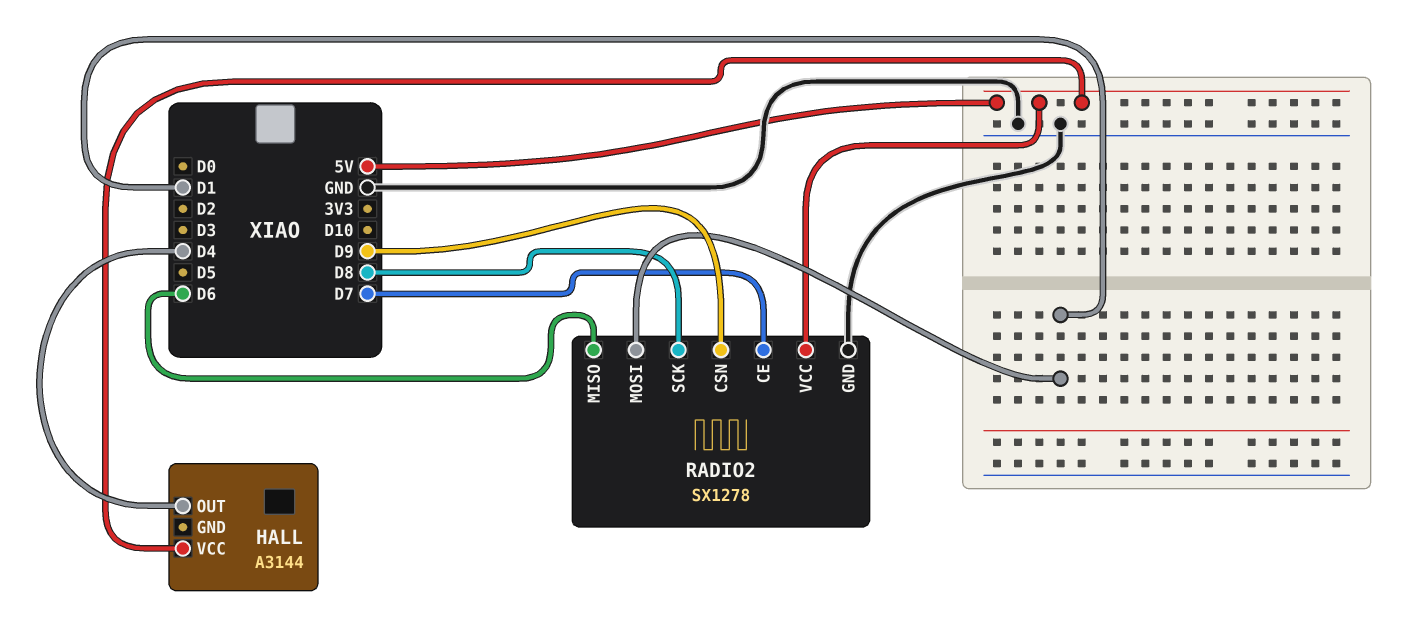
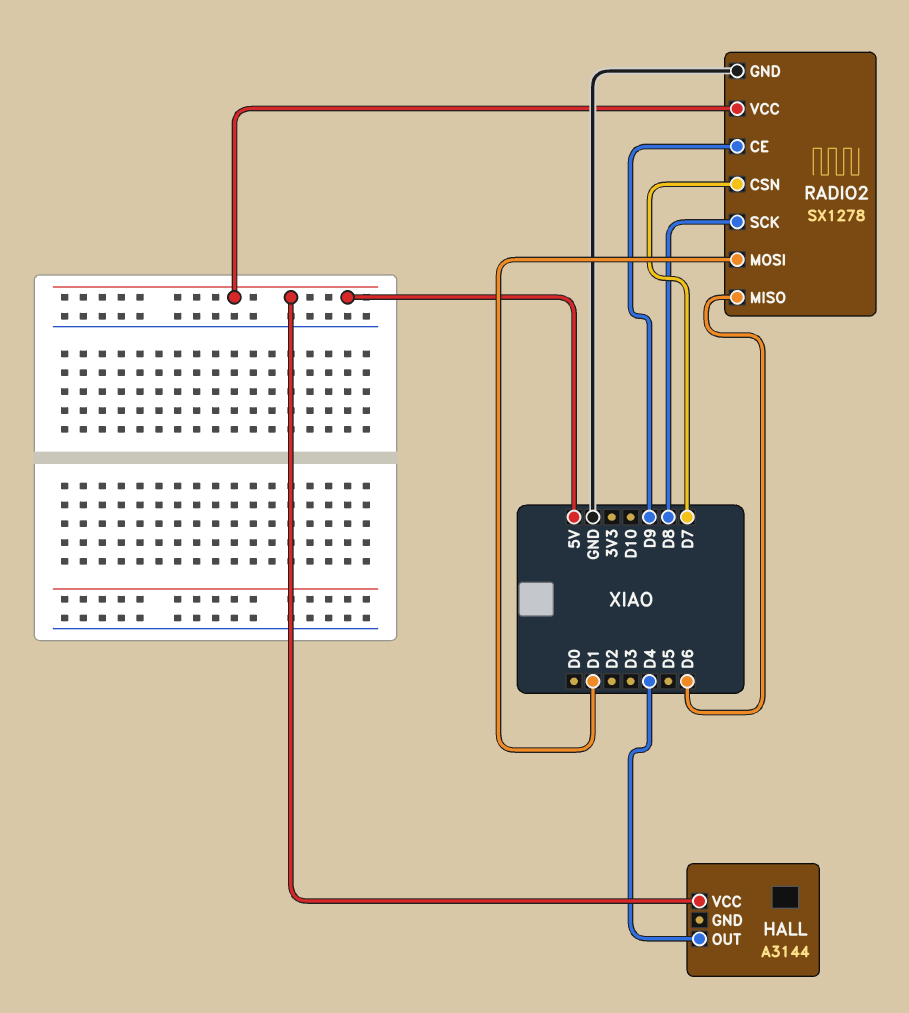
RADIO2 pin CE: D7 -> D9
RADIO2 pin CSN: D9 -> D7

